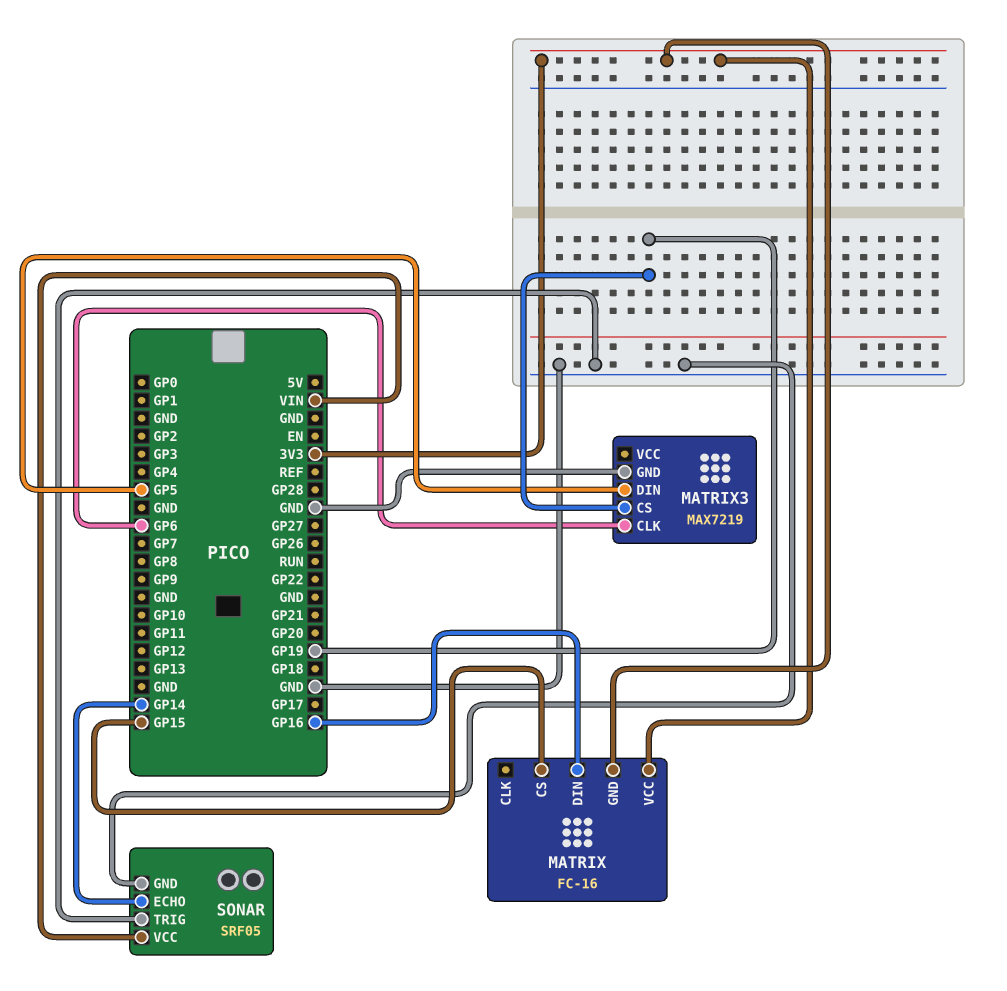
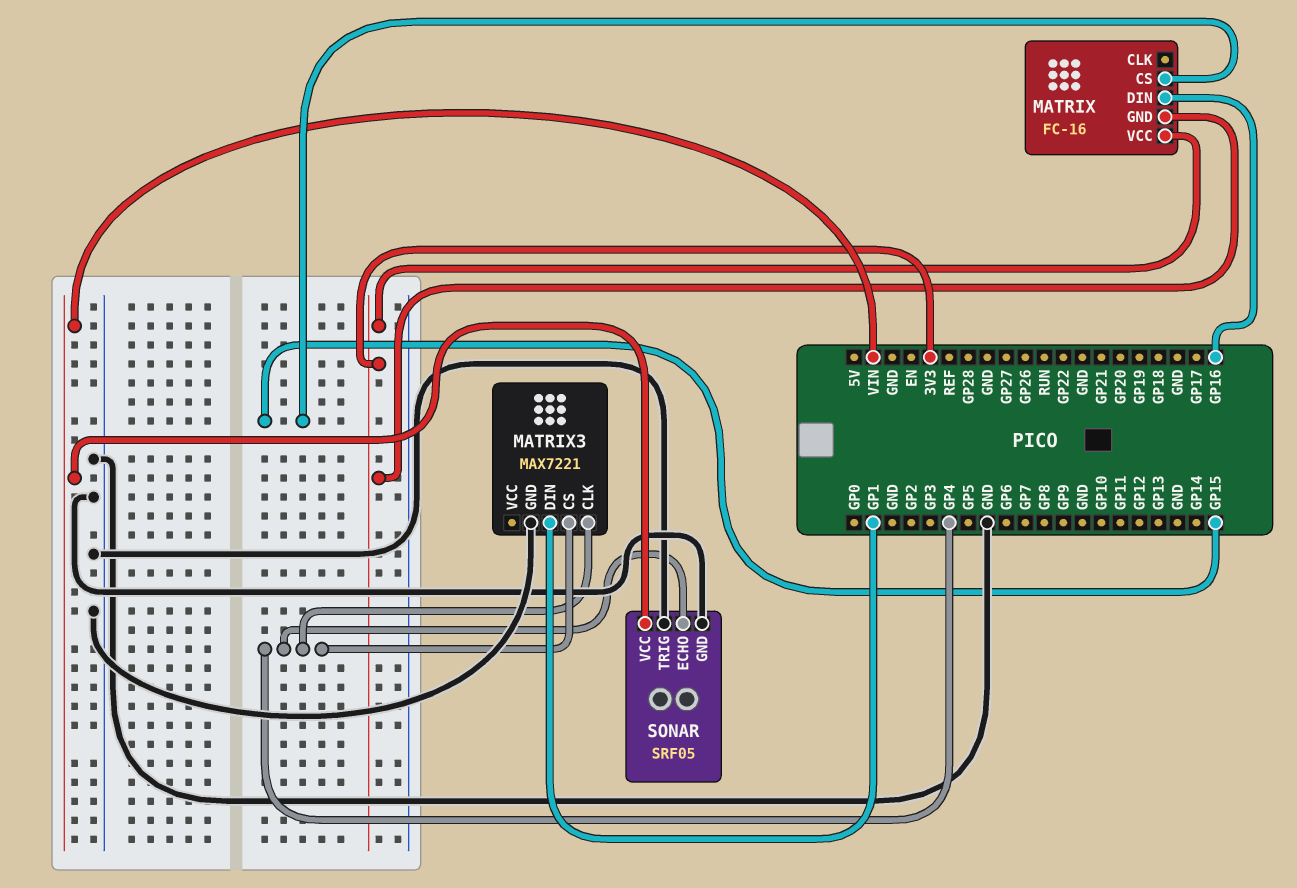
MATRIX3: MAX7219 -> MAX7221
MATRIX3 pin CLK: GP6 -> GP4
MATRIX3 pin CS: GP19 -> GP4
MATRIX3 pin DIN: GP5 -> GP1
SONAR pin ECHO: GP14 -> GP4

